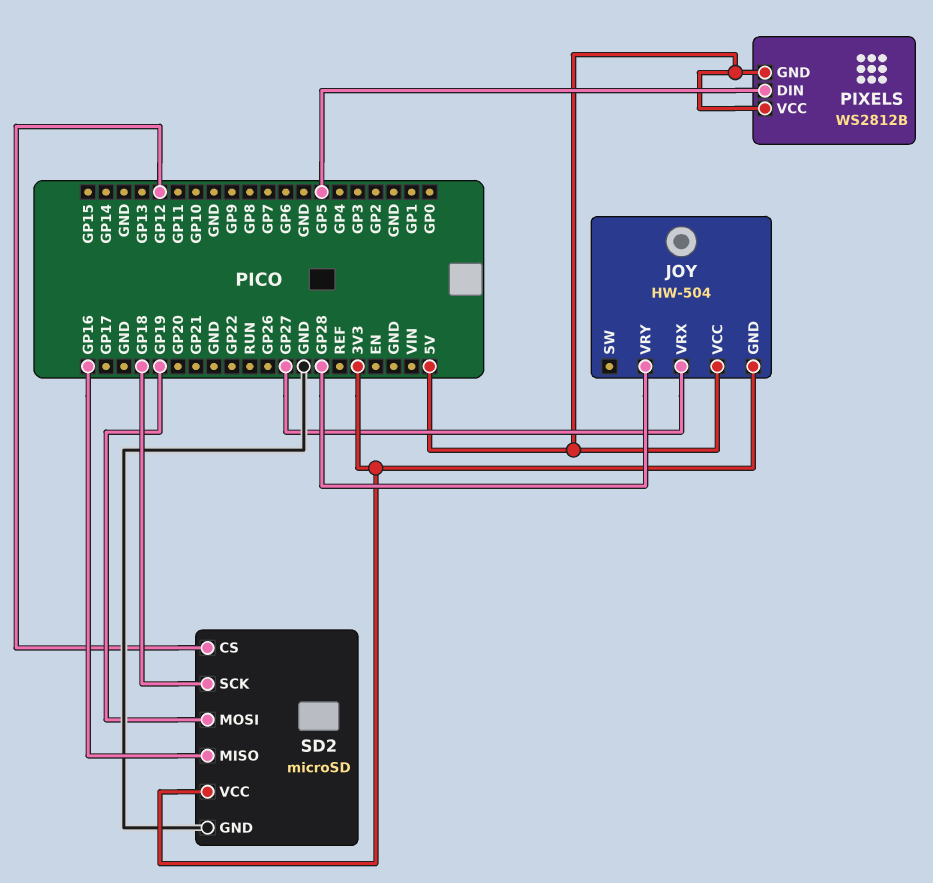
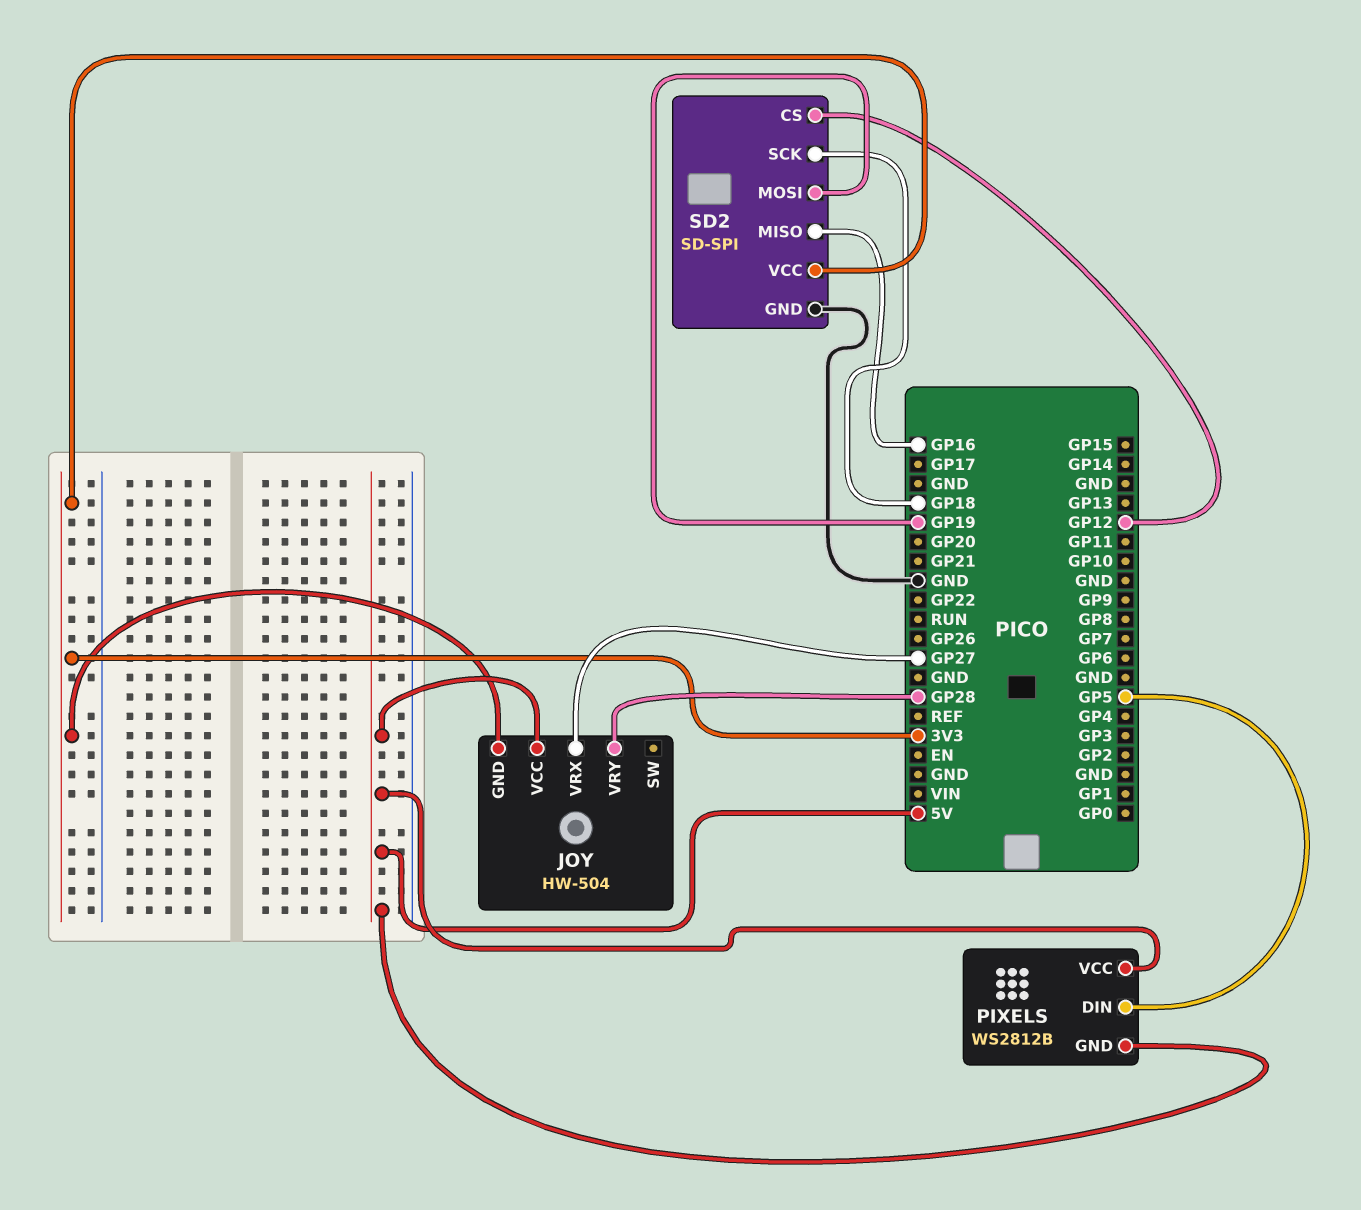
SD2: microSD -> SD-SPI

